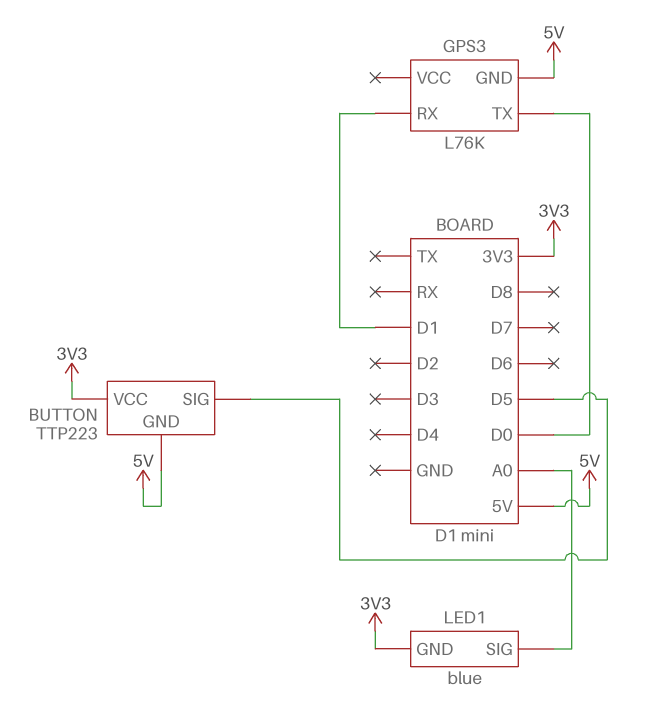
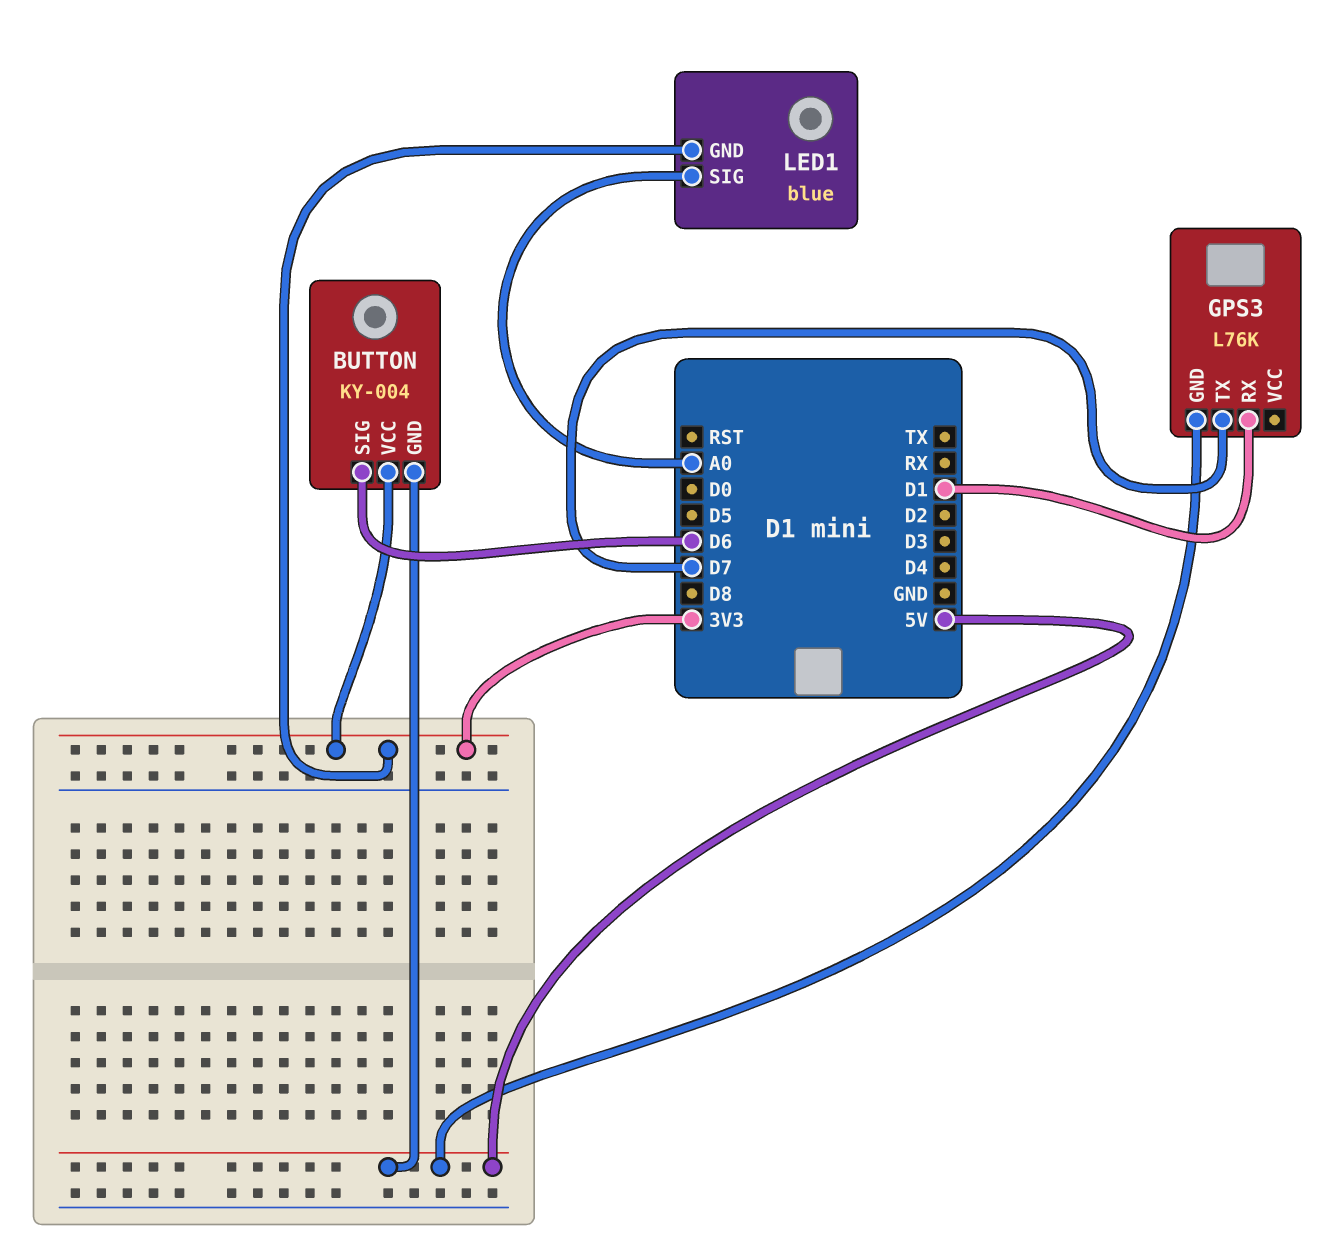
BUTTON: TTP223 -> KY-004
BUTTON pin SIG: D5 -> D6
GPS3 pin TX: D0 -> D7

